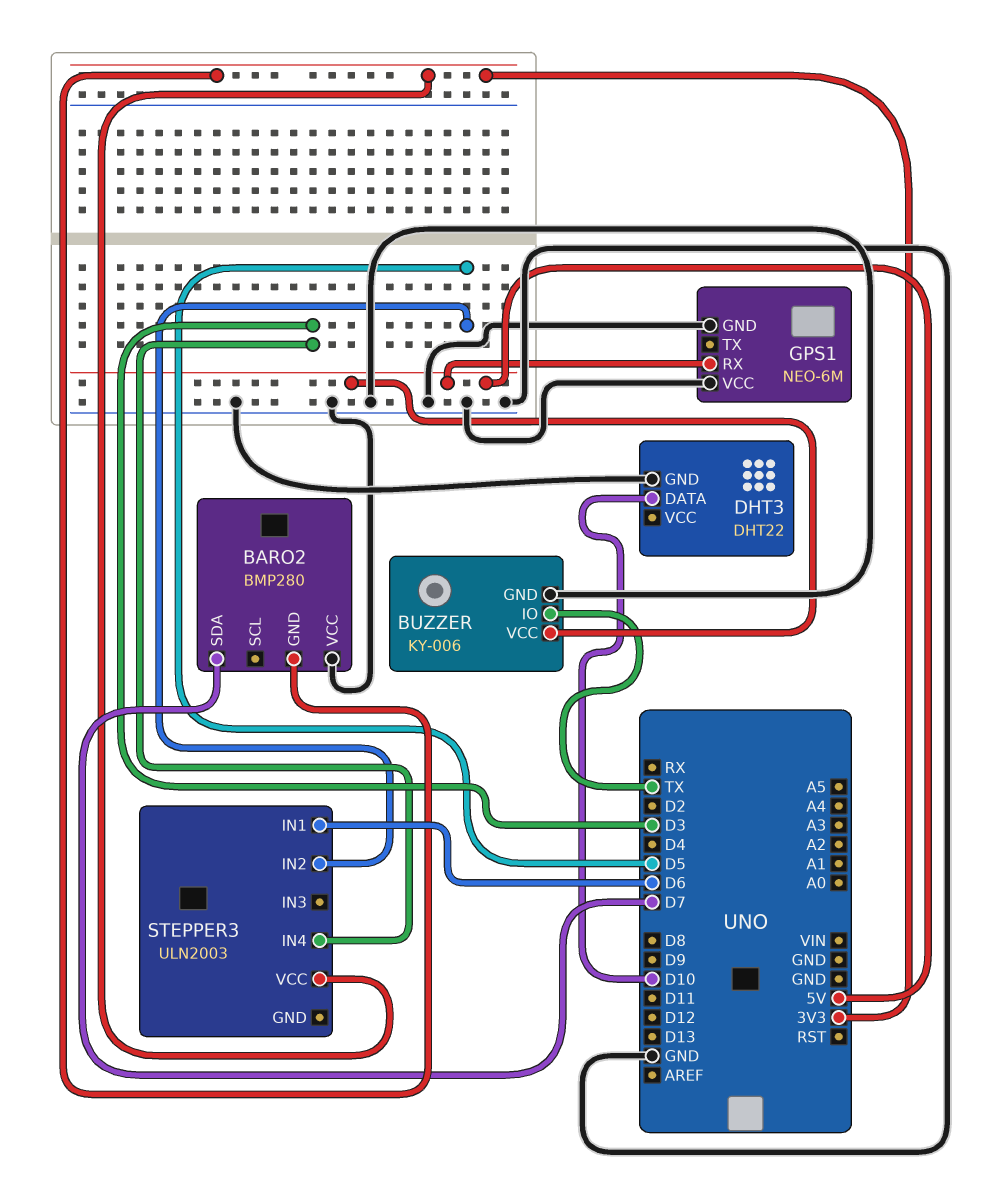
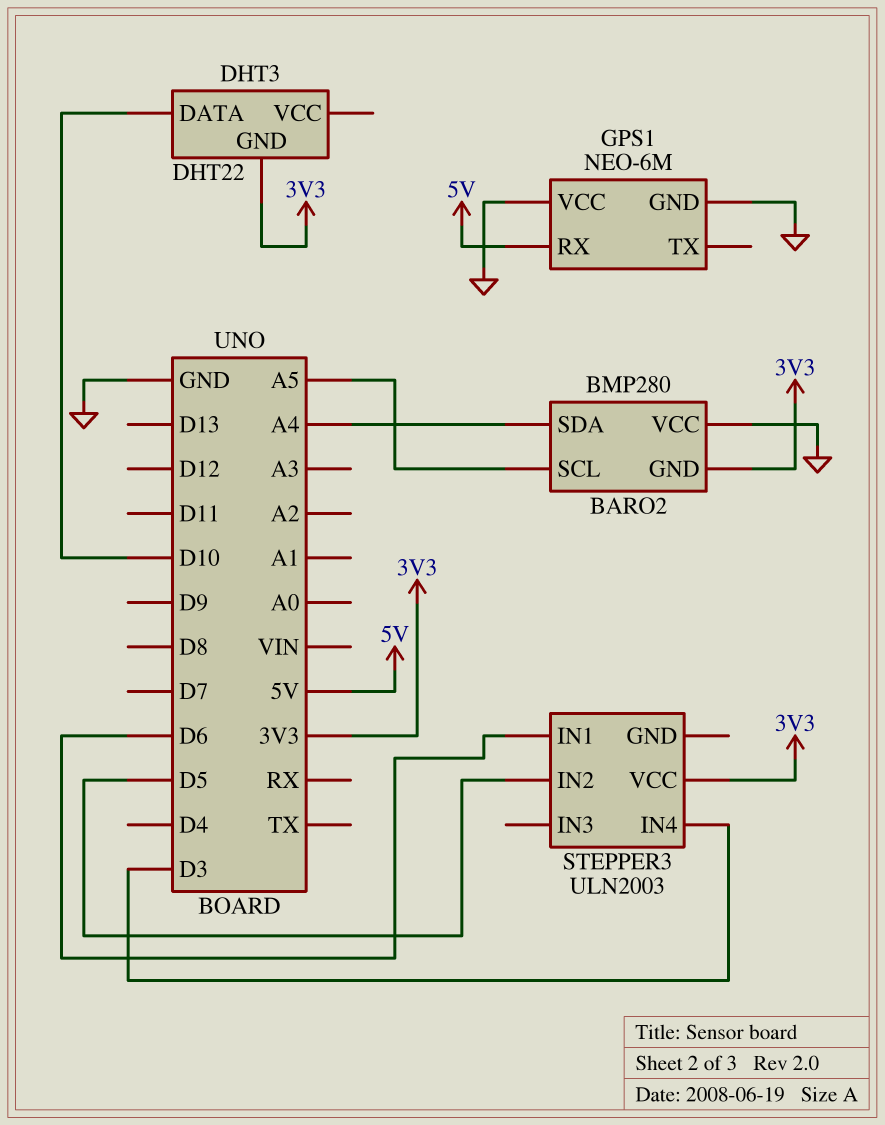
BARO2 pin SCL: none -> A5
BARO2 pin SDA: D7 -> A4
BUZZER: KY-006 -> none
BUZZER pin GND: GND -> none
BUZZER pin IO: TX -> none
BUZZER pin VCC: 5V -> none
DHT3 pin GND: GND -> 3V3

